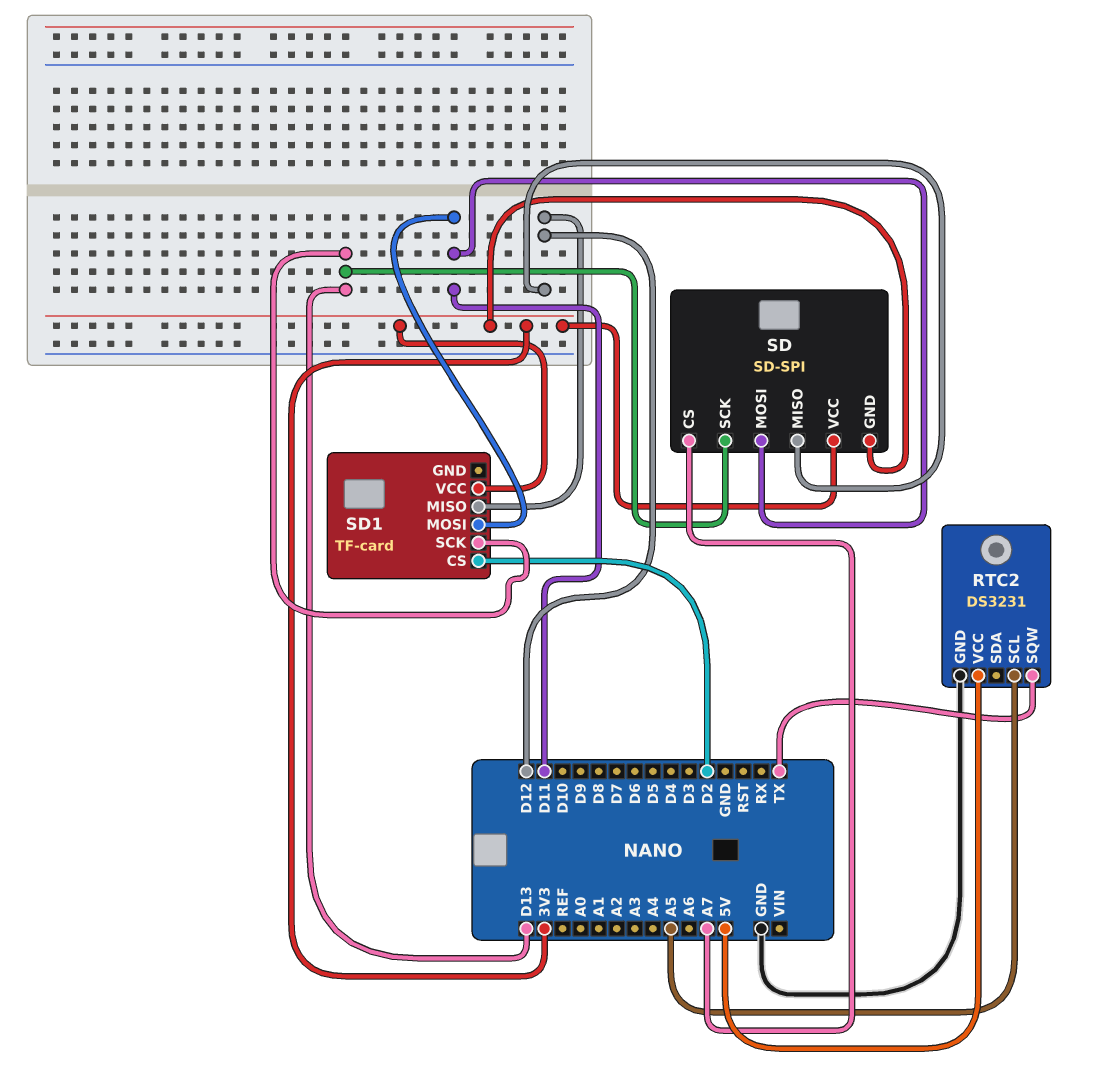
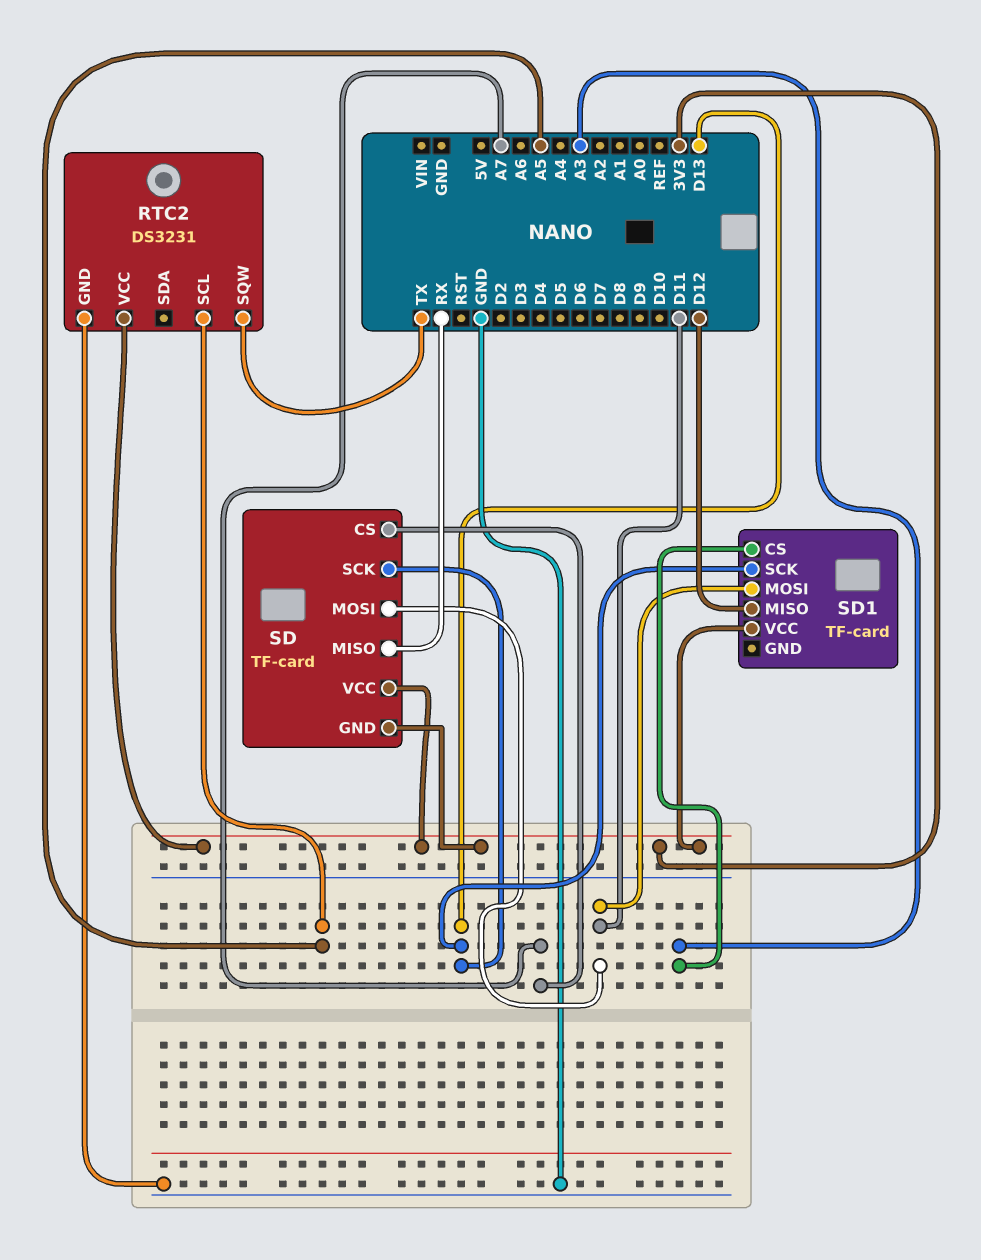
RTC2 pin VCC: 5V -> 3V3
SD: SD-SPI -> TF-card
SD pin MISO: D12 -> RX
SD1 pin CS: D2 -> A3

